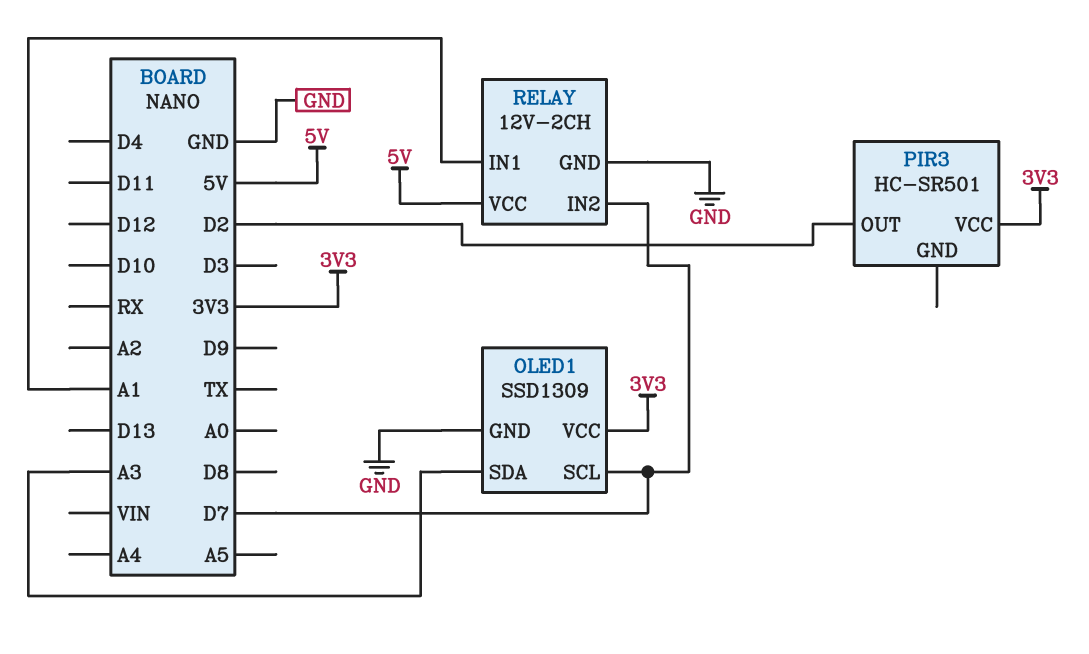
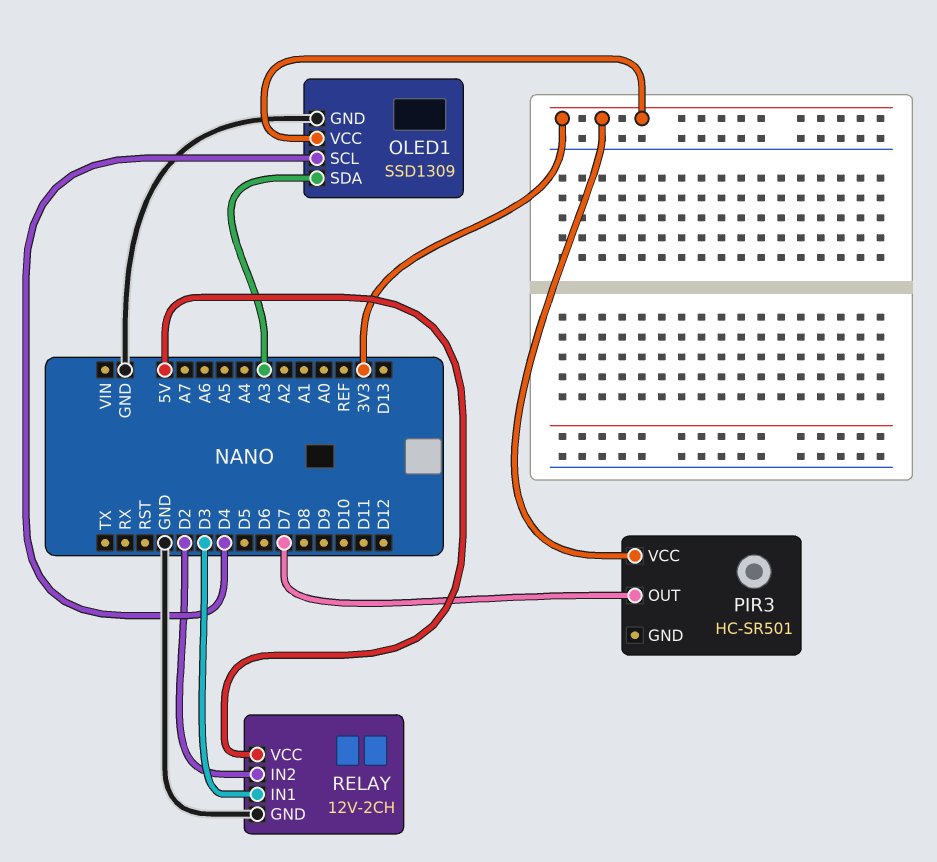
OLED1 pin SCL: D7 -> D4
PIR3 pin OUT: D2 -> D7
RELAY pin IN1: A1 -> D3
RELAY pin IN2: D7 -> D2

